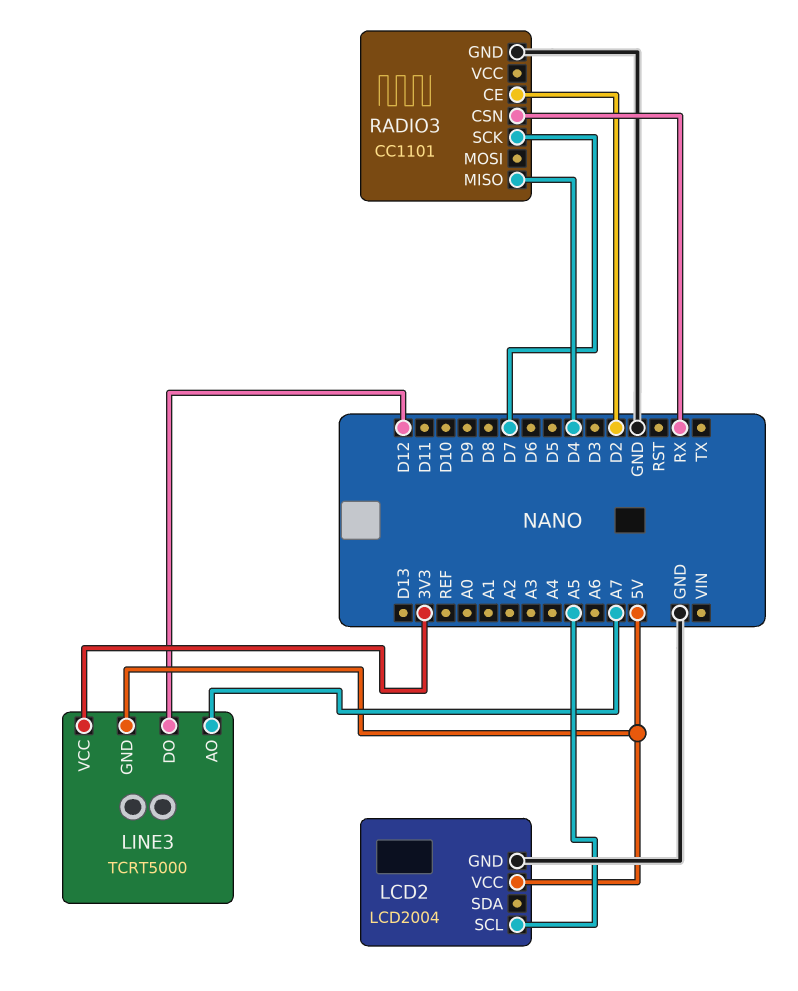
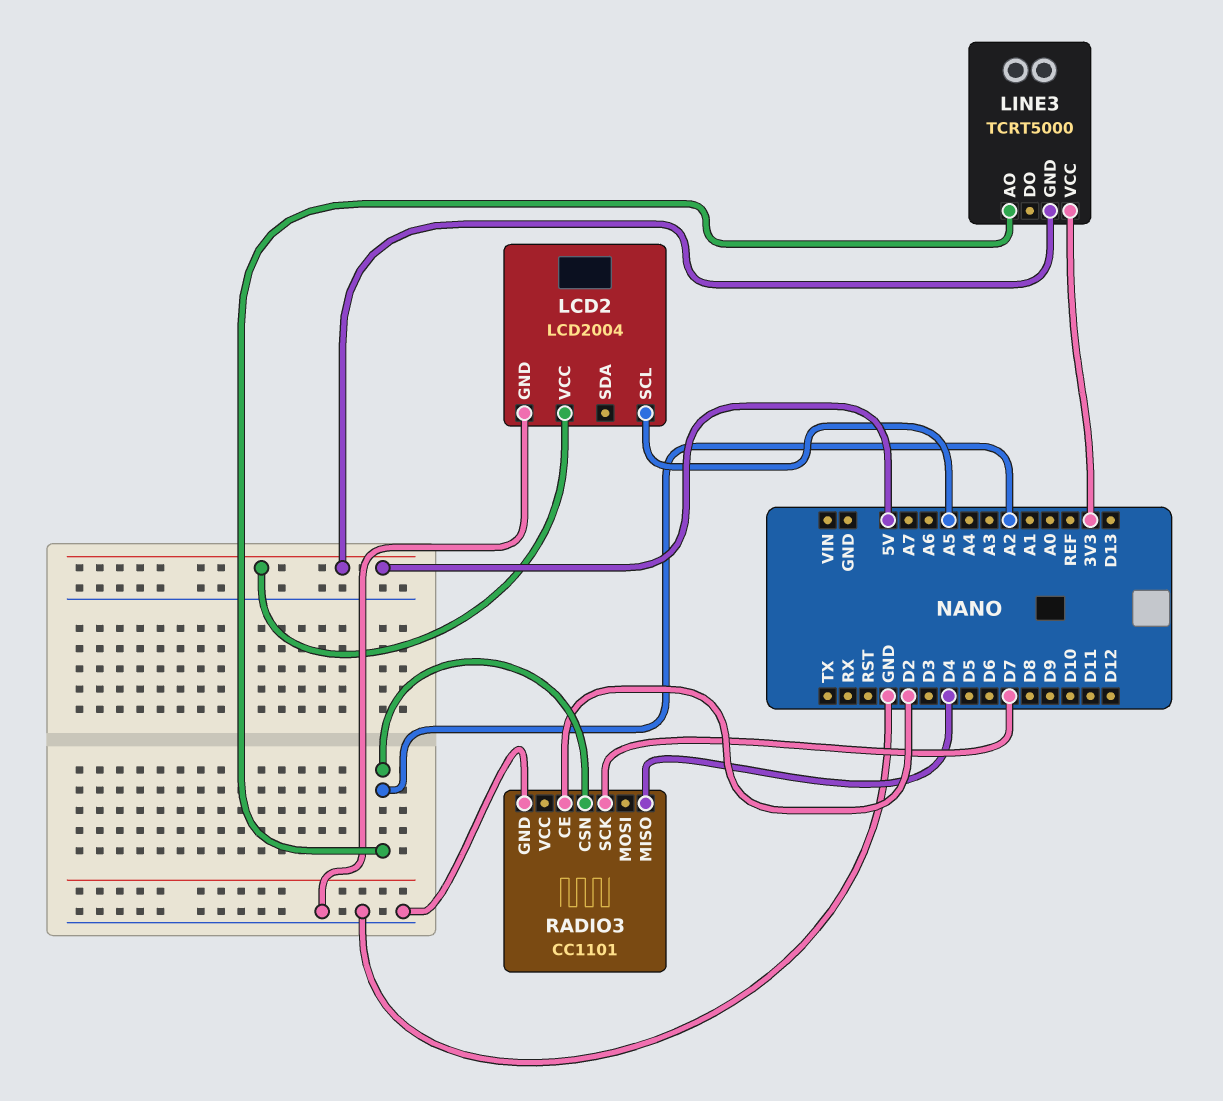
LINE3 pin AO: A7 -> A2
LINE3 pin DO: D12 -> none
RADIO3 pin CSN: RX -> A2

